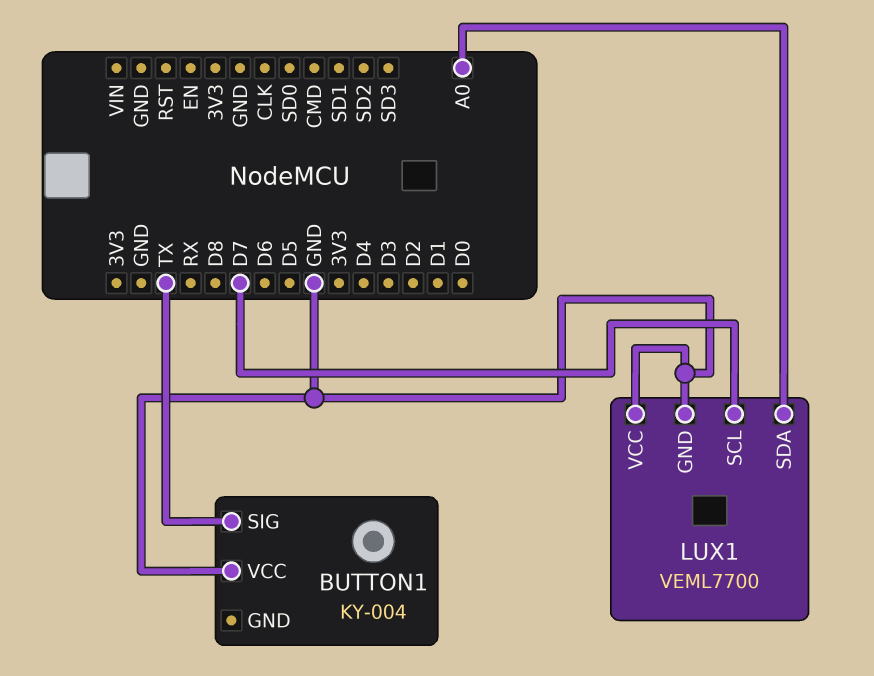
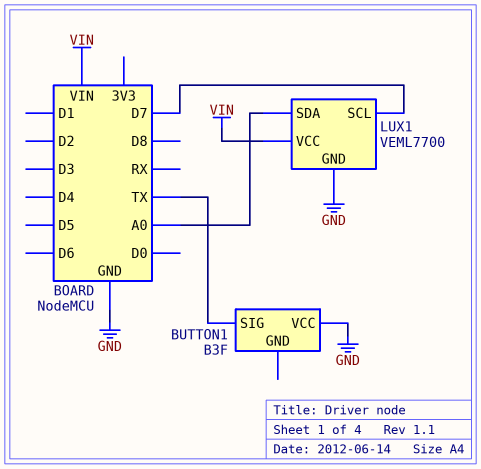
BUTTON1: KY-004 -> B3F
LUX1 pin VCC: GND -> VIN

